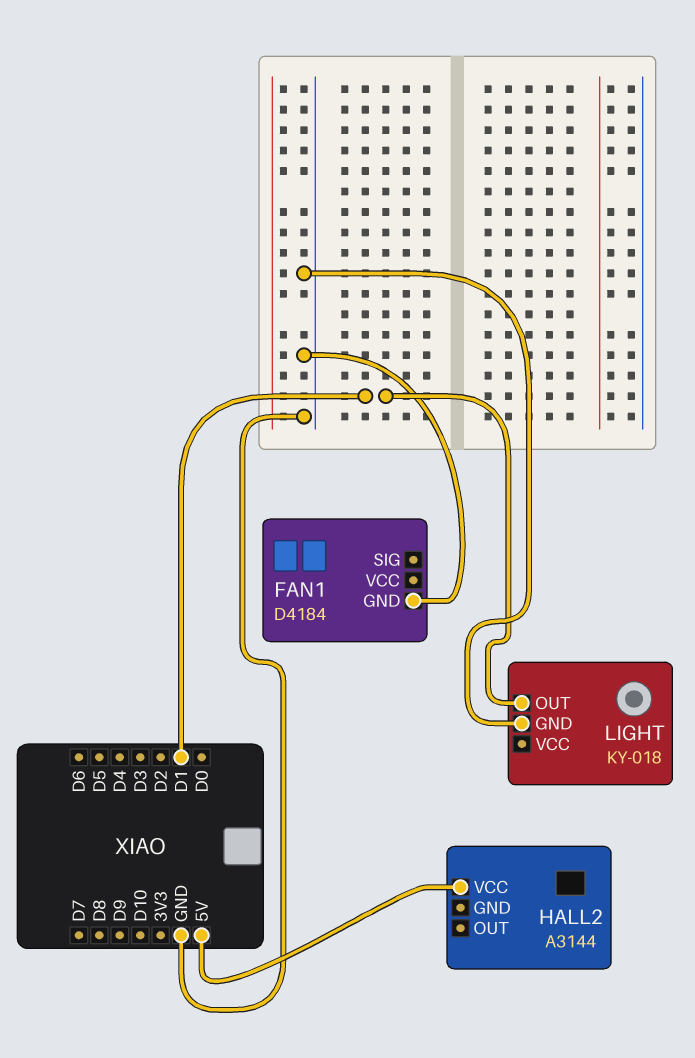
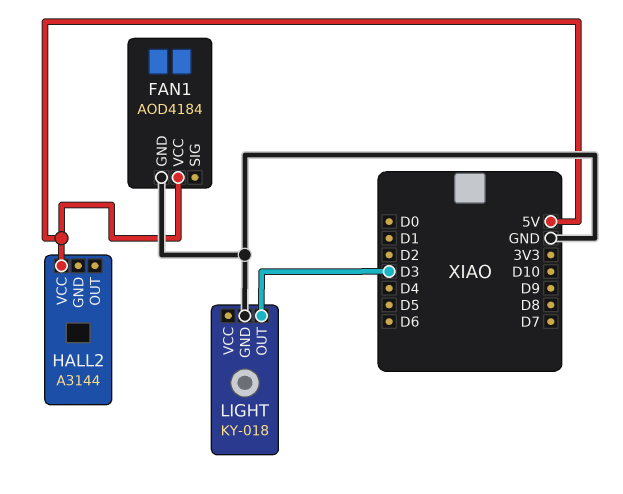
FAN1: D4184 -> AOD4184
FAN1 pin VCC: none -> 5V
LIGHT pin OUT: D1 -> D3

